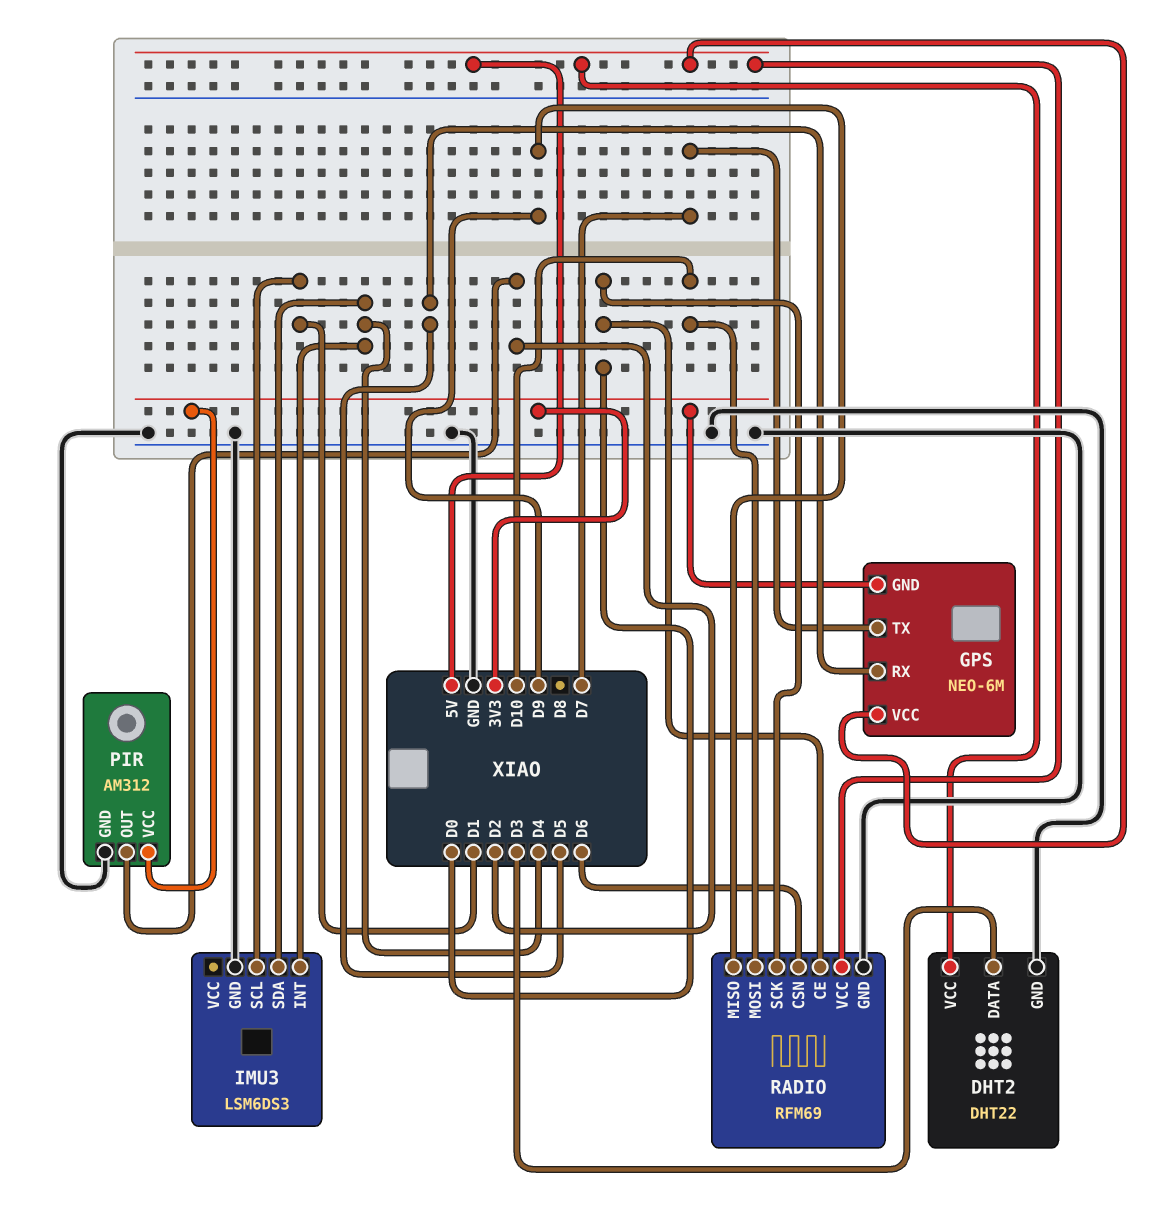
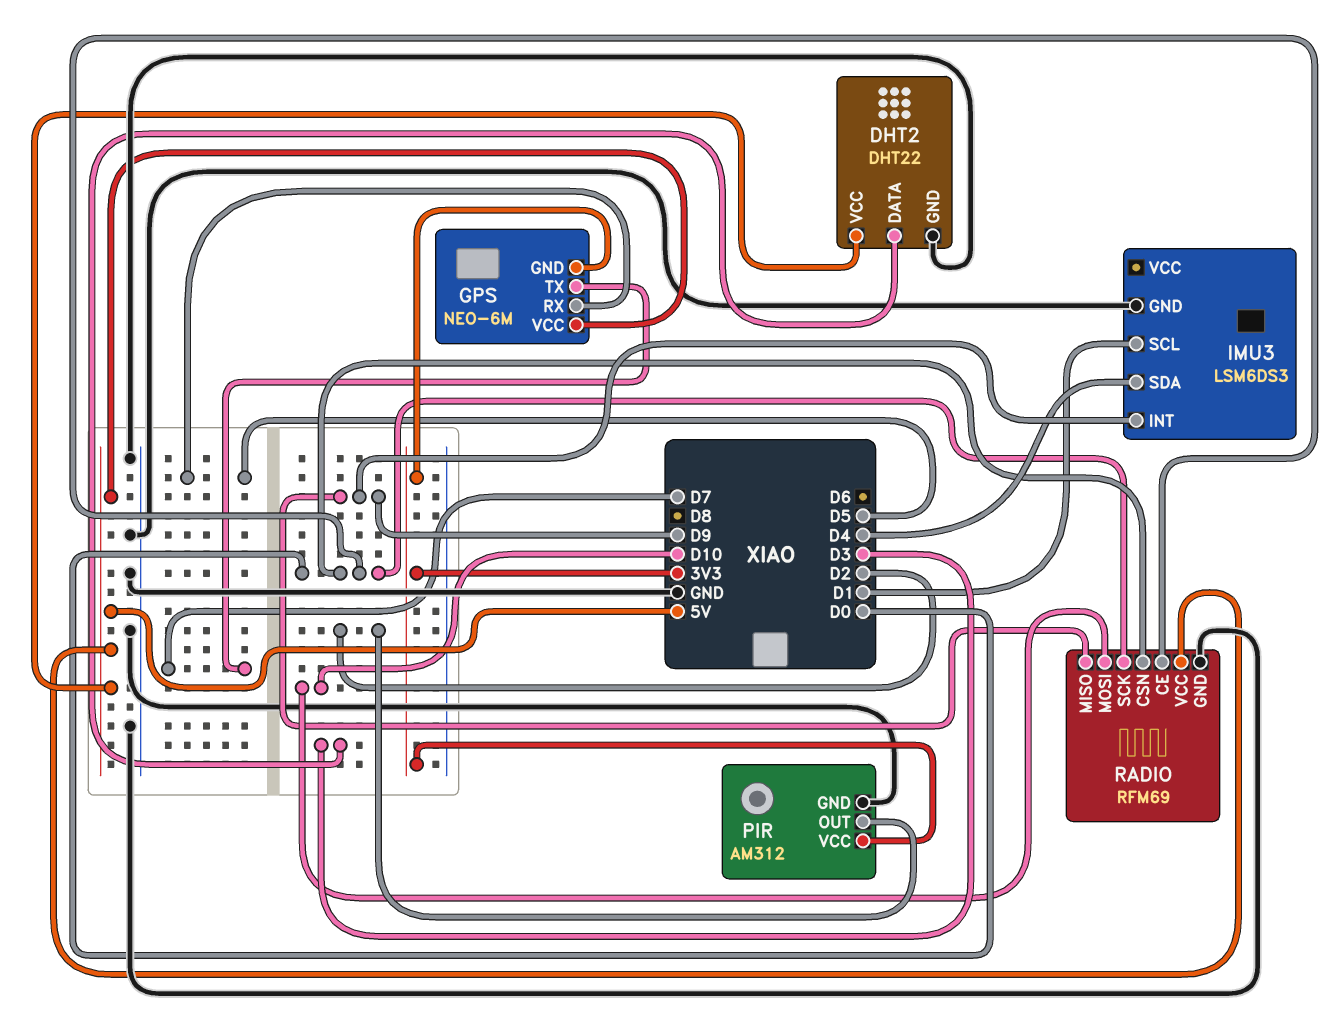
IMU3 pin INT: D4 -> D9
RADIO pin CSN: D6 -> D0

